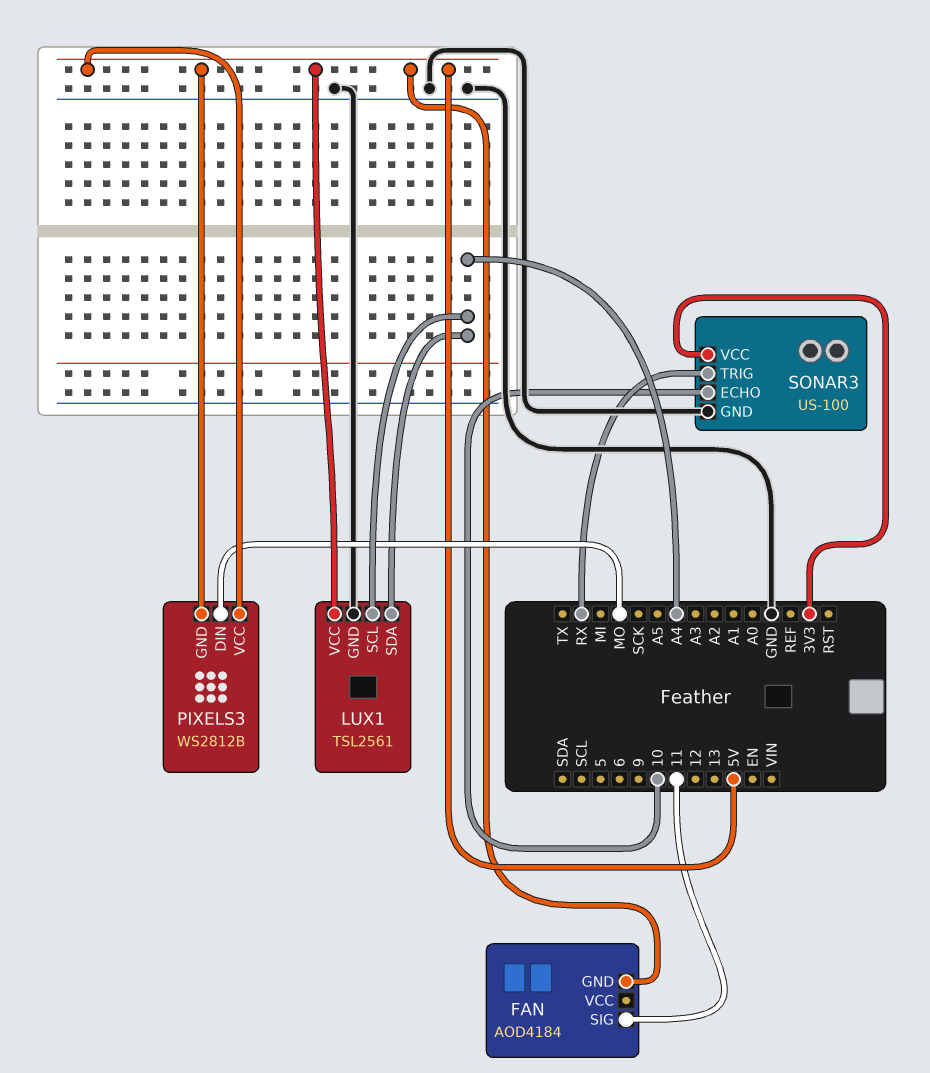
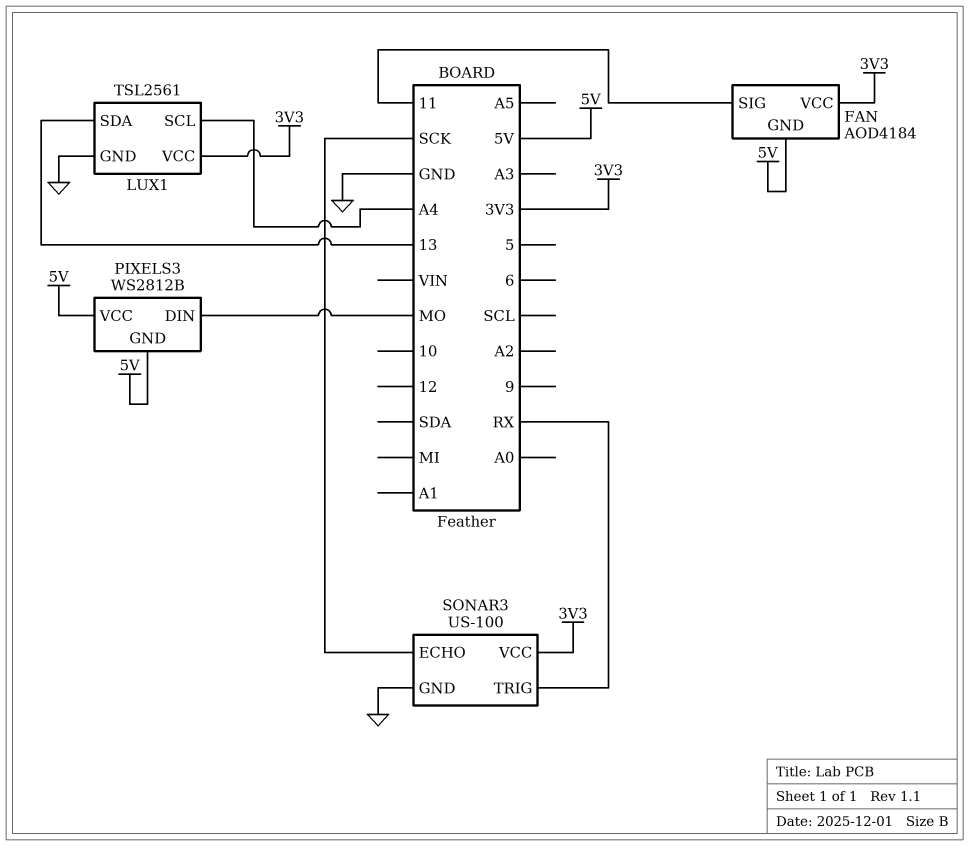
FAN pin VCC: none -> 3V3
LUX1 pin SDA: A4 -> 13
LUX1 pin VCC: 5V -> 3V3
SONAR3 pin ECHO: 10 -> SCK

